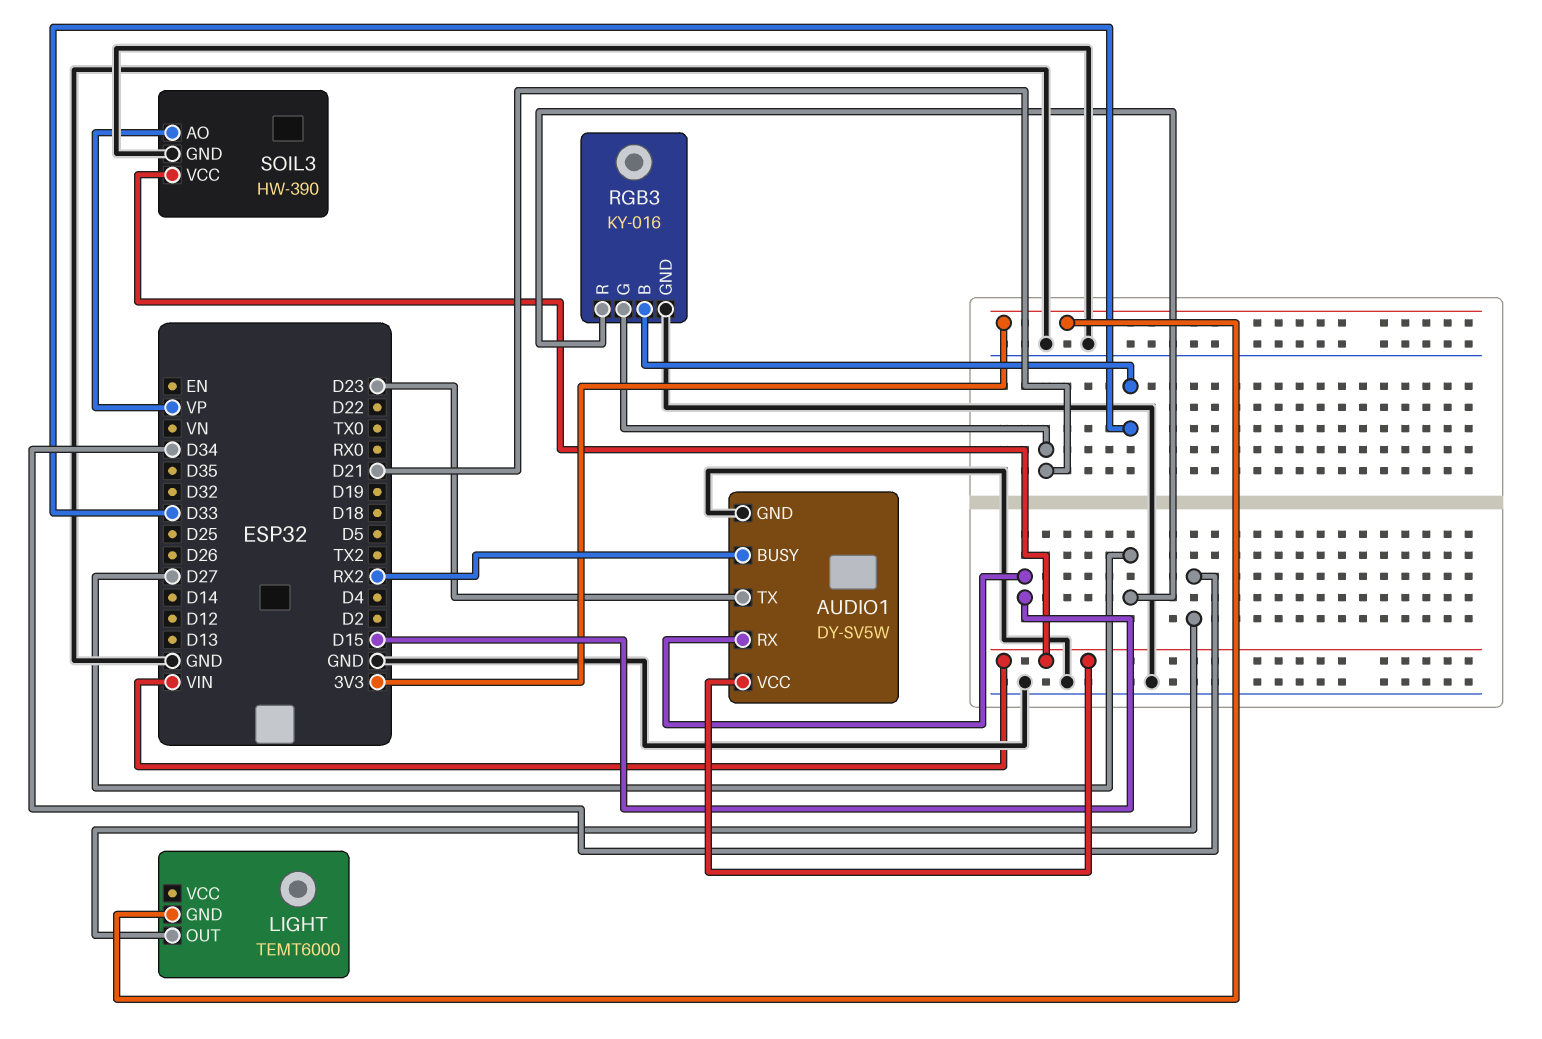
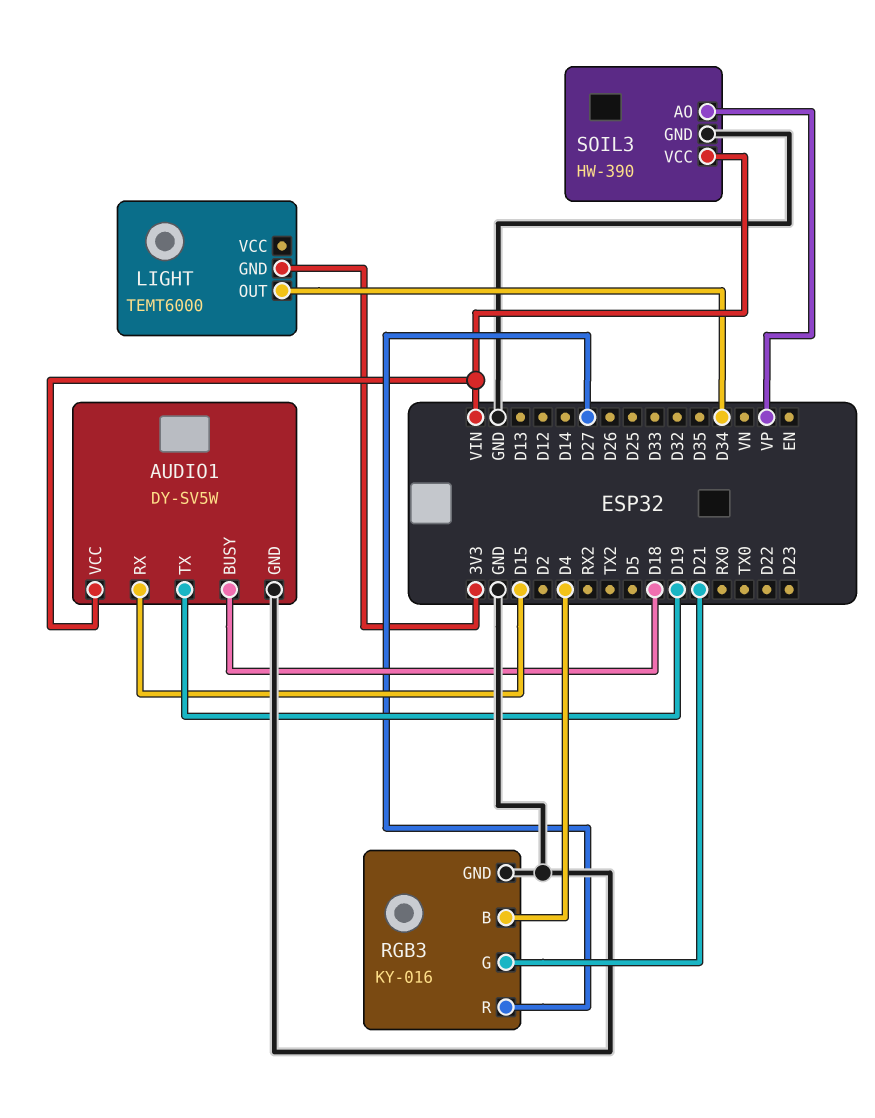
AUDIO1 pin BUSY: RX2 -> D18
AUDIO1 pin TX: D23 -> D19
RGB3 pin B: D33 -> D4

